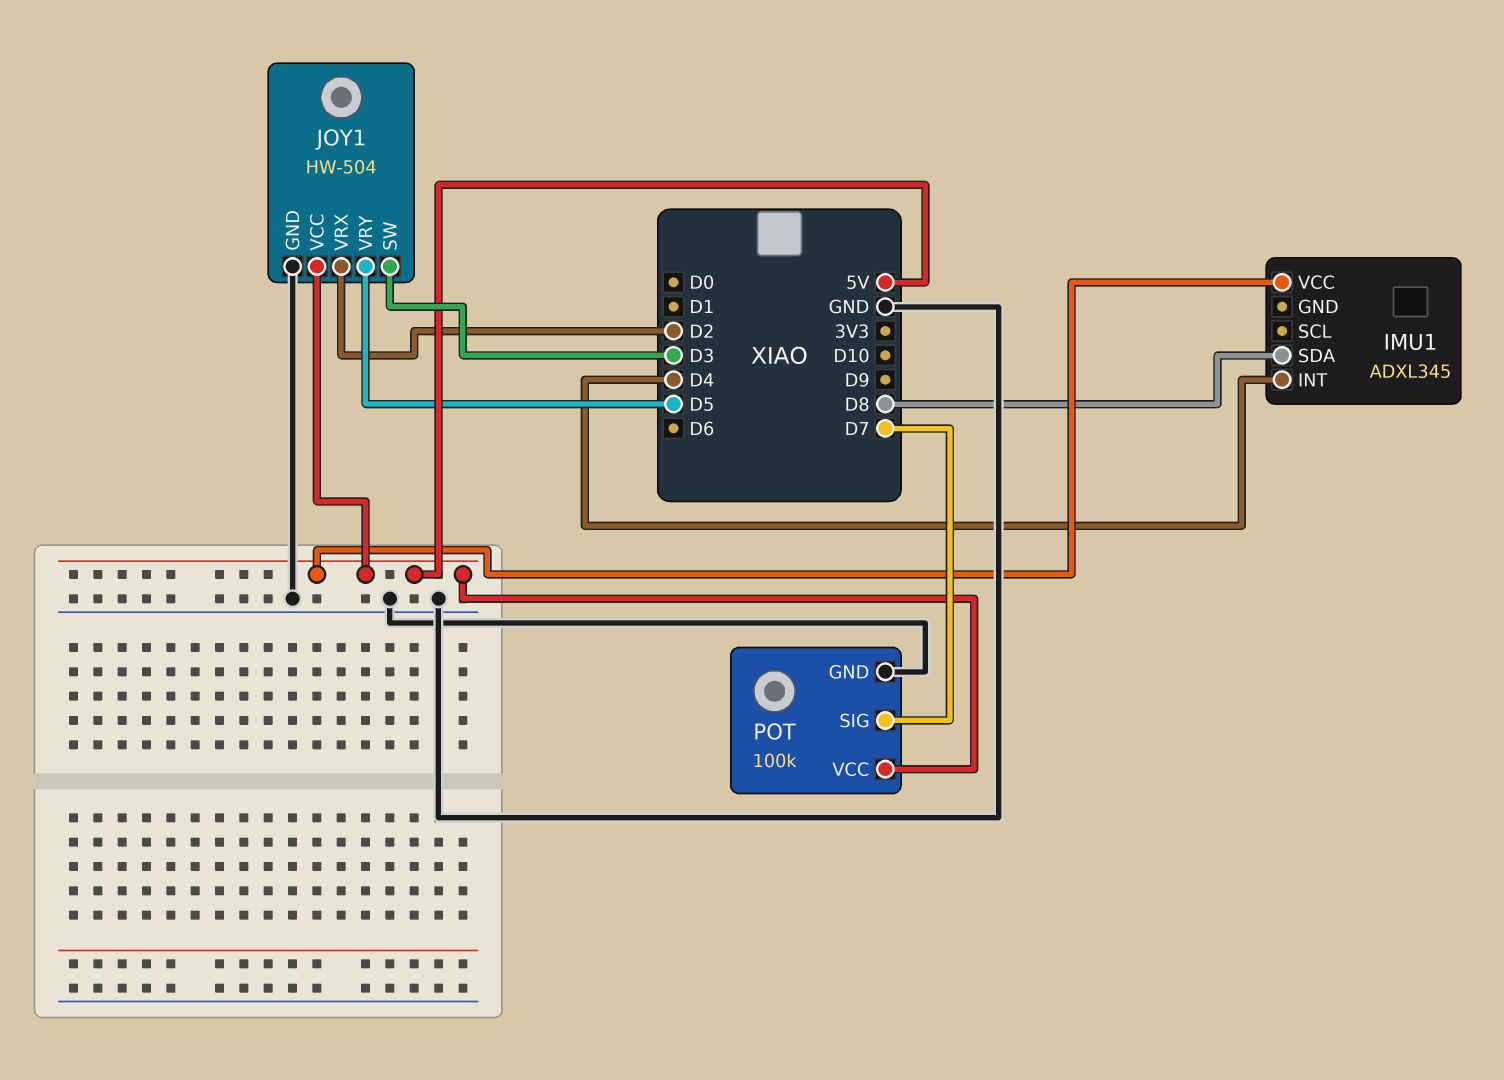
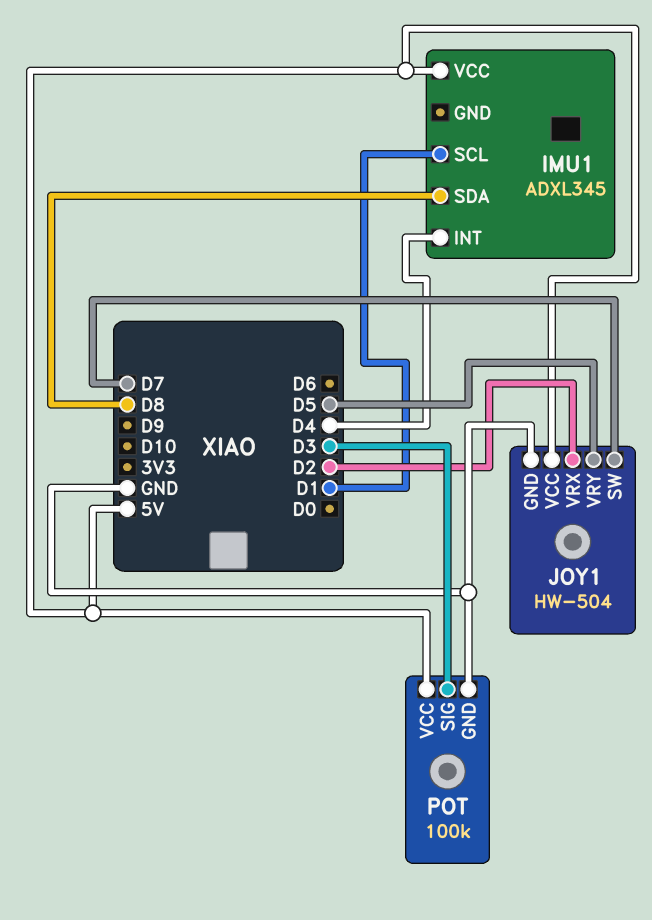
IMU1 pin SCL: none -> D1
JOY1 pin SW: D3 -> D7
POT pin SIG: D7 -> D3

